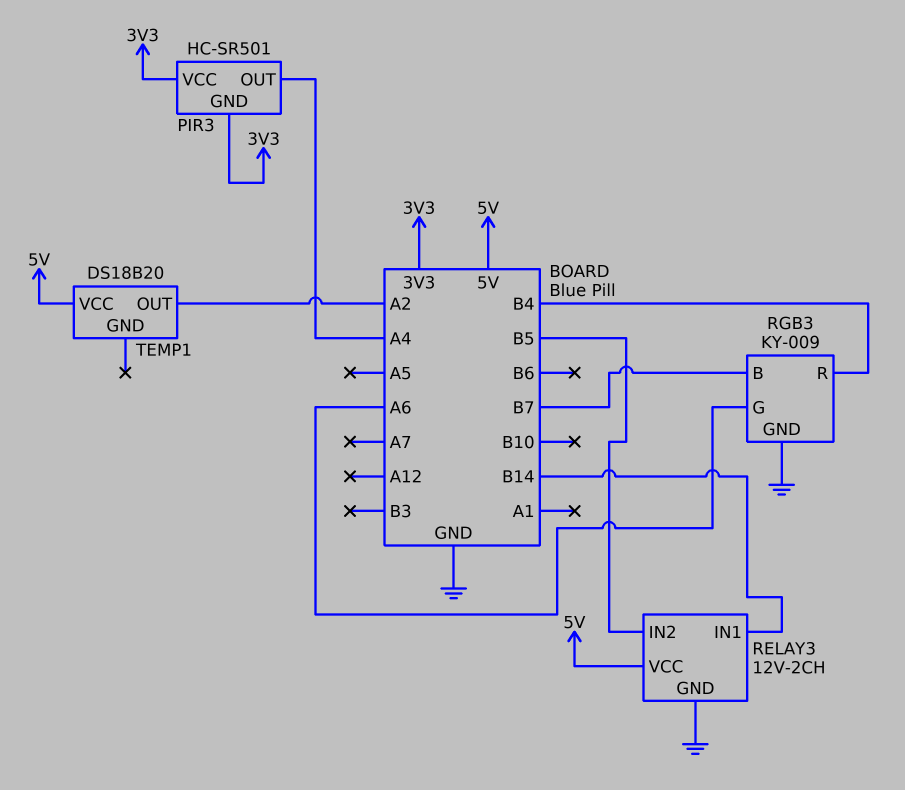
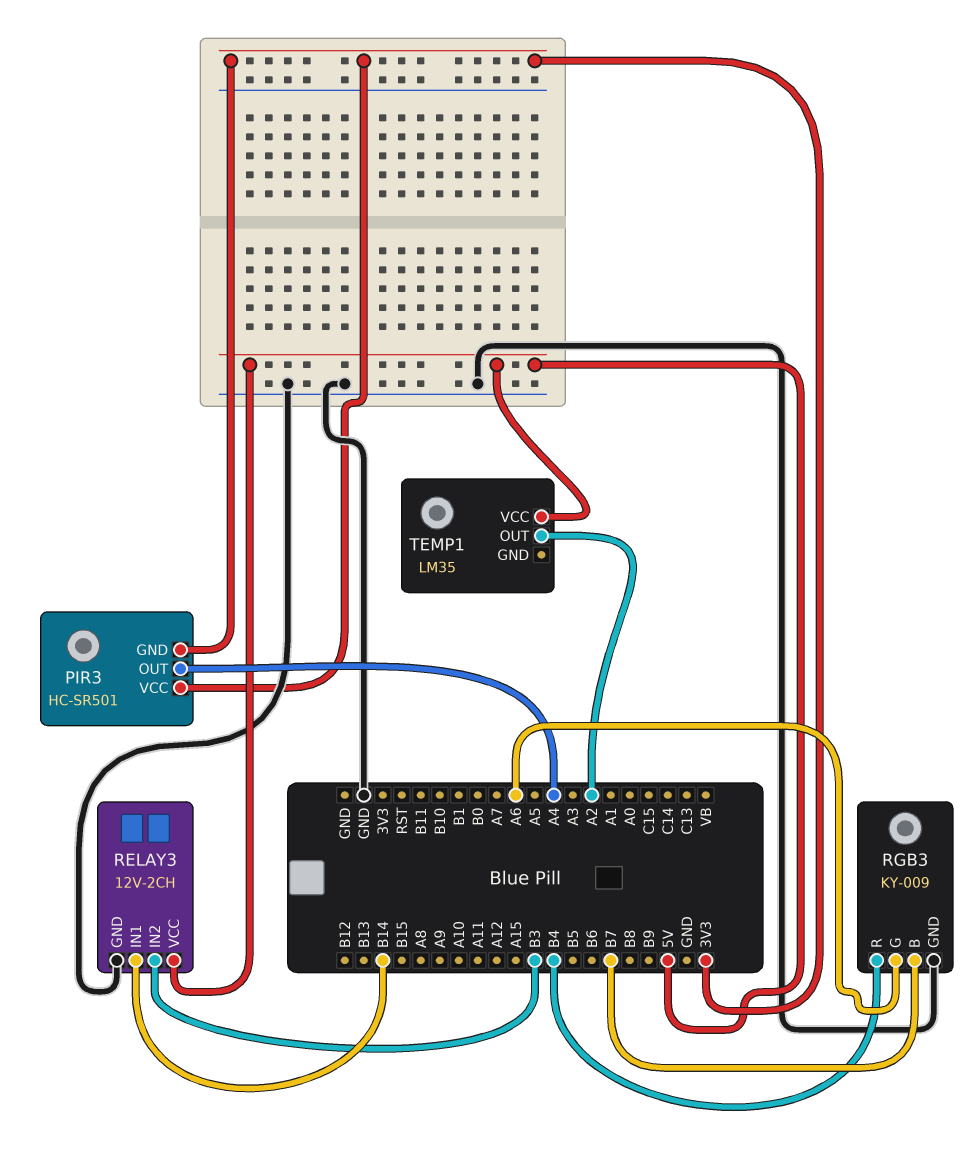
RELAY3 pin IN2: B5 -> B3
TEMP1: DS18B20 -> LM35

